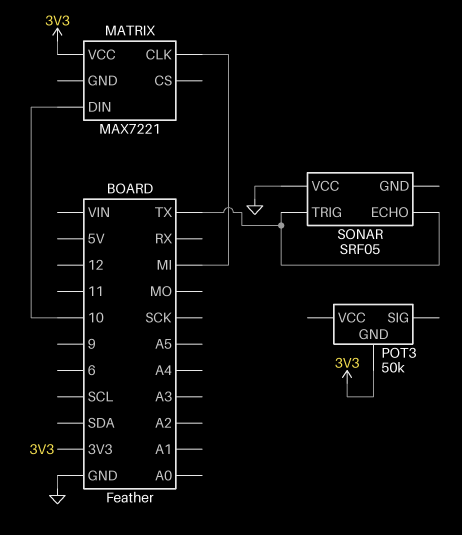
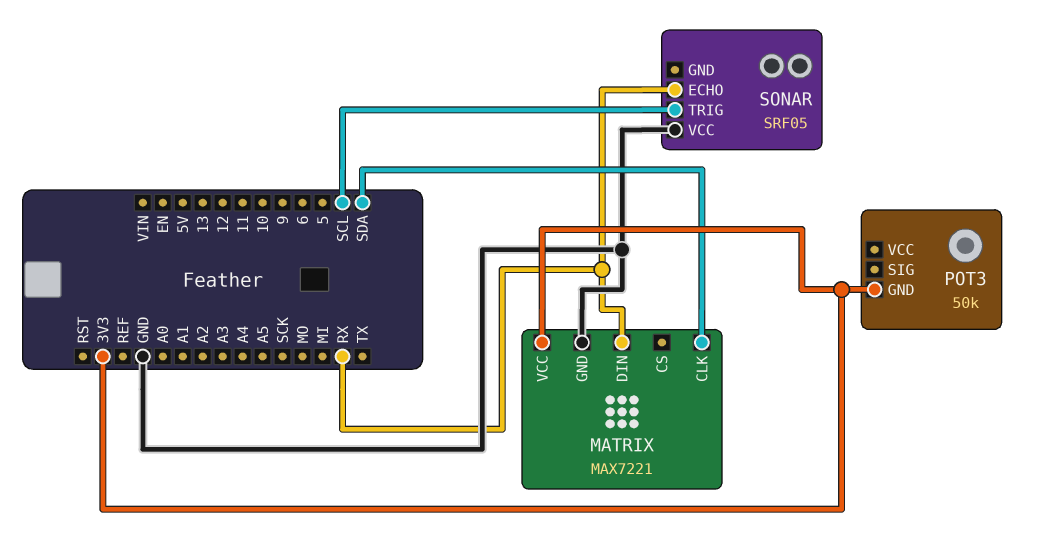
MATRIX pin CLK: MI -> SDA
MATRIX pin DIN: 10 -> RX
MATRIX pin GND: none -> GND
SONAR pin ECHO: TX -> RX
SONAR pin TRIG: TX -> SCL

